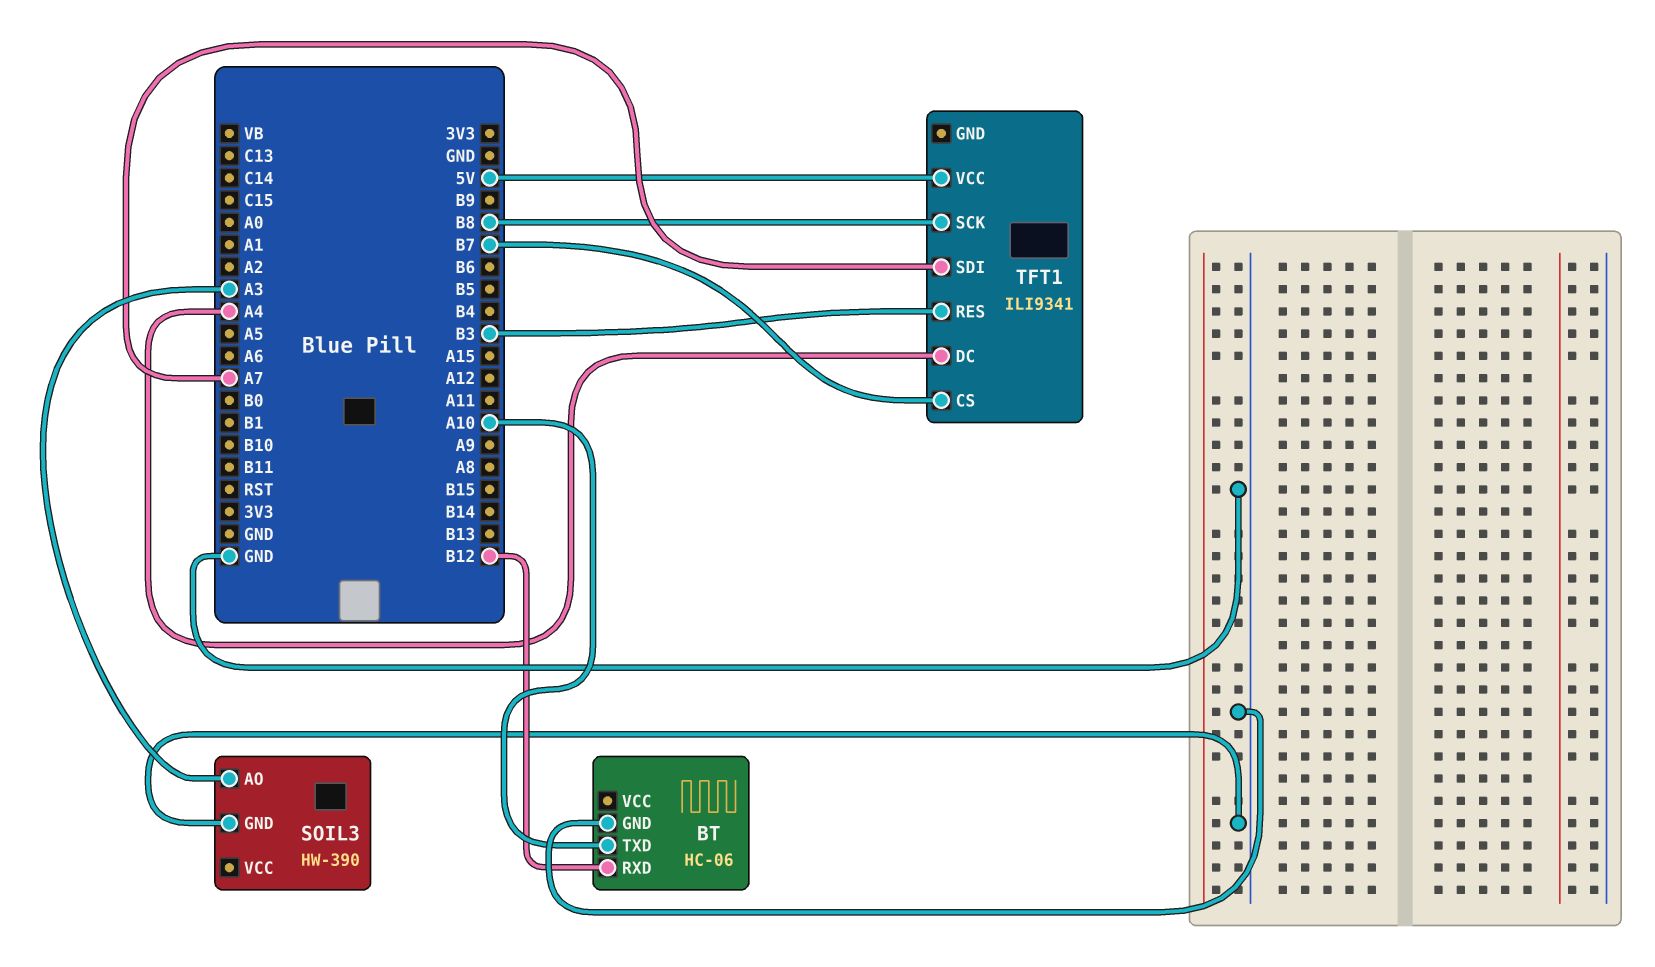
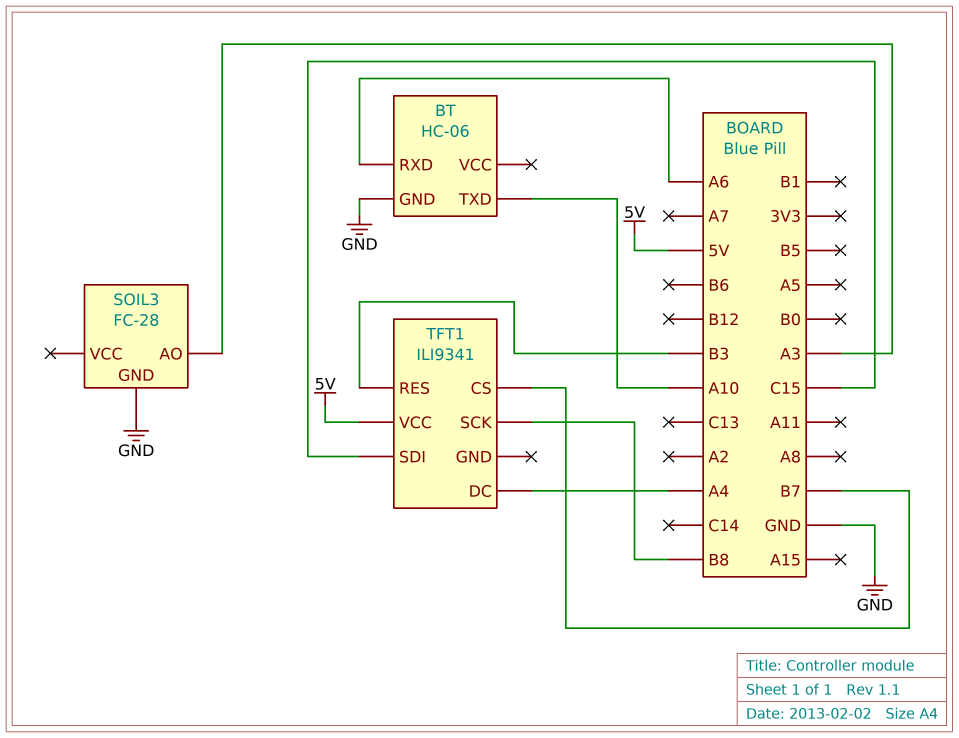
BT pin RXD: B12 -> A6
SOIL3: HW-390 -> FC-28
TFT1 pin SDI: A7 -> C15

